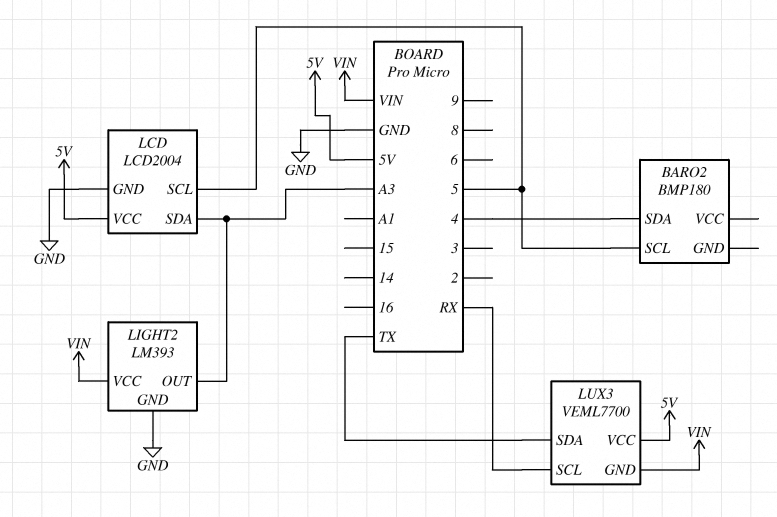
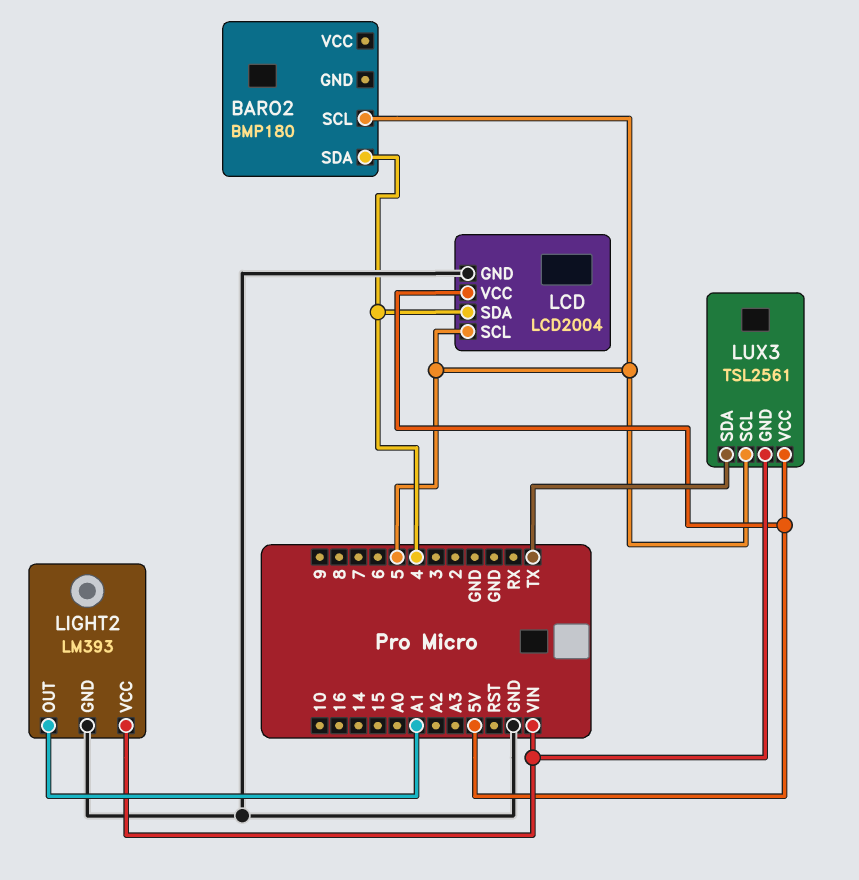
LCD pin SDA: A3 -> 4
LIGHT2 pin OUT: A3 -> A1
LUX3: VEML7700 -> TSL2561
LUX3 pin SCL: RX -> 5

